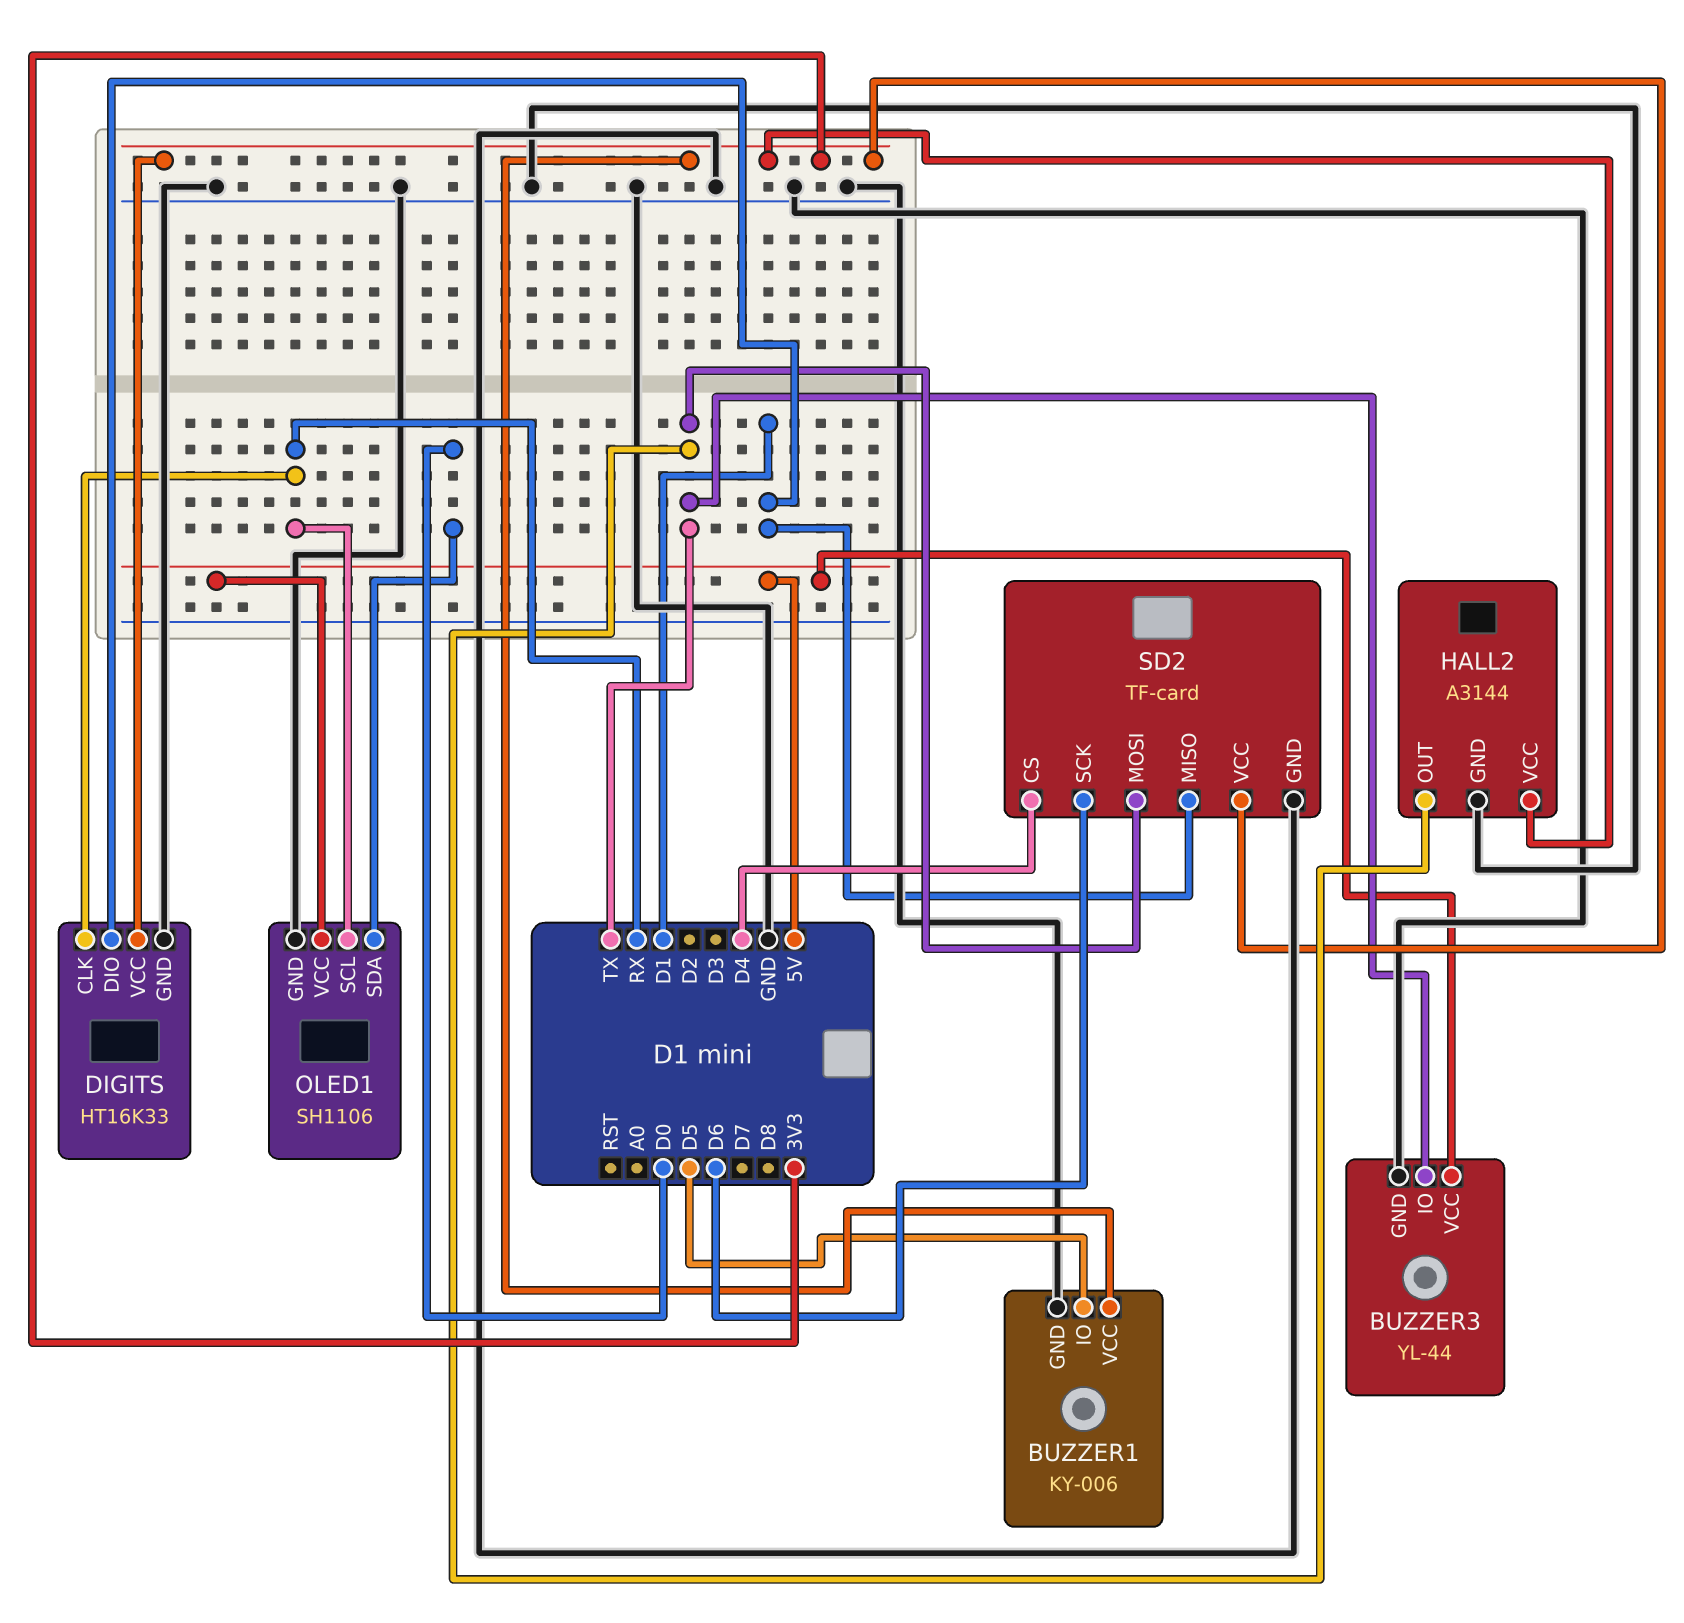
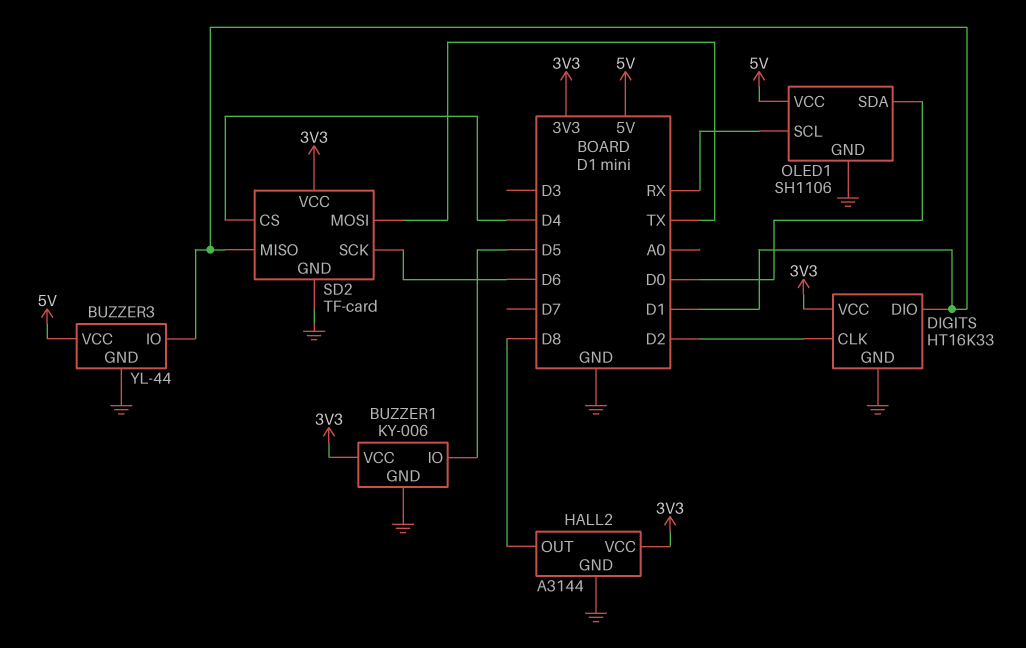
BUZZER3 pin IO: TX -> D1
DIGITS pin CLK: RX -> D2
HALL2 pin OUT: TX -> D8

